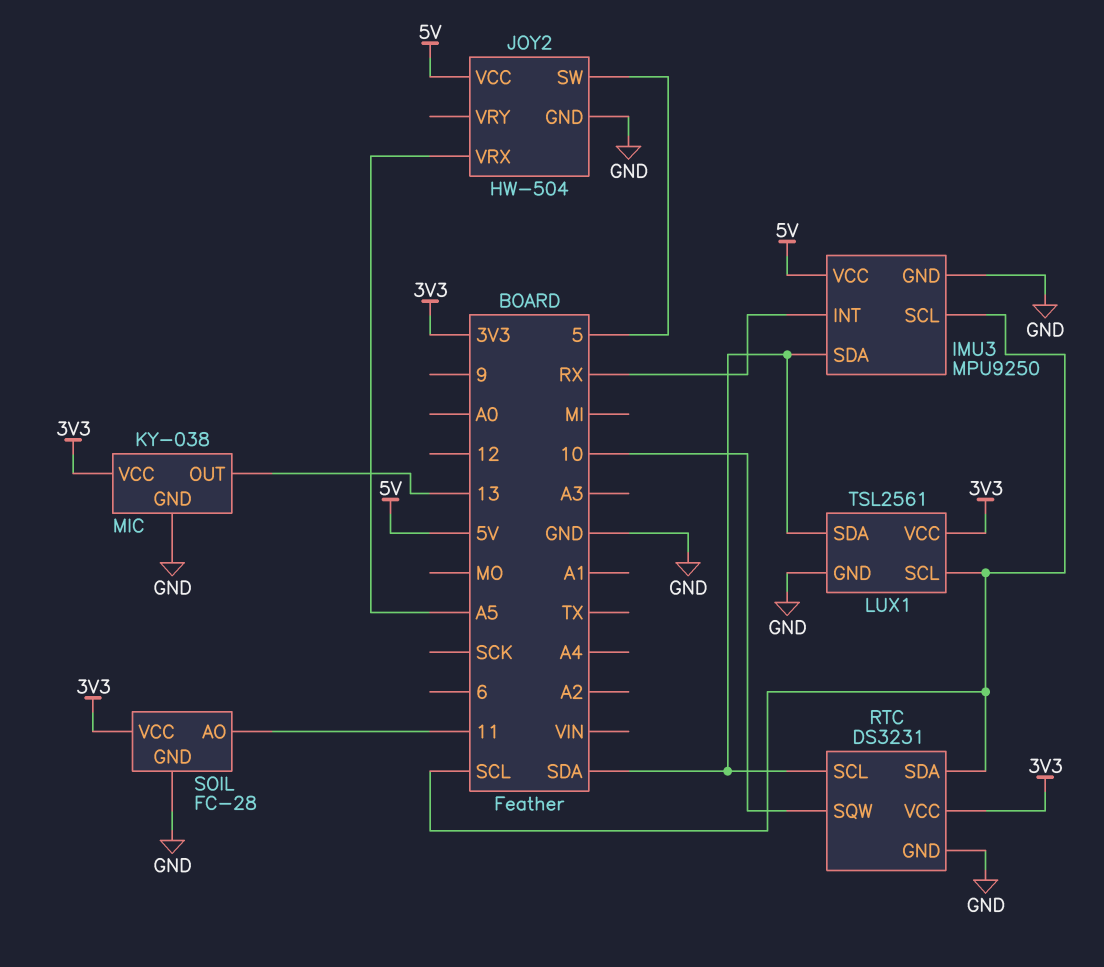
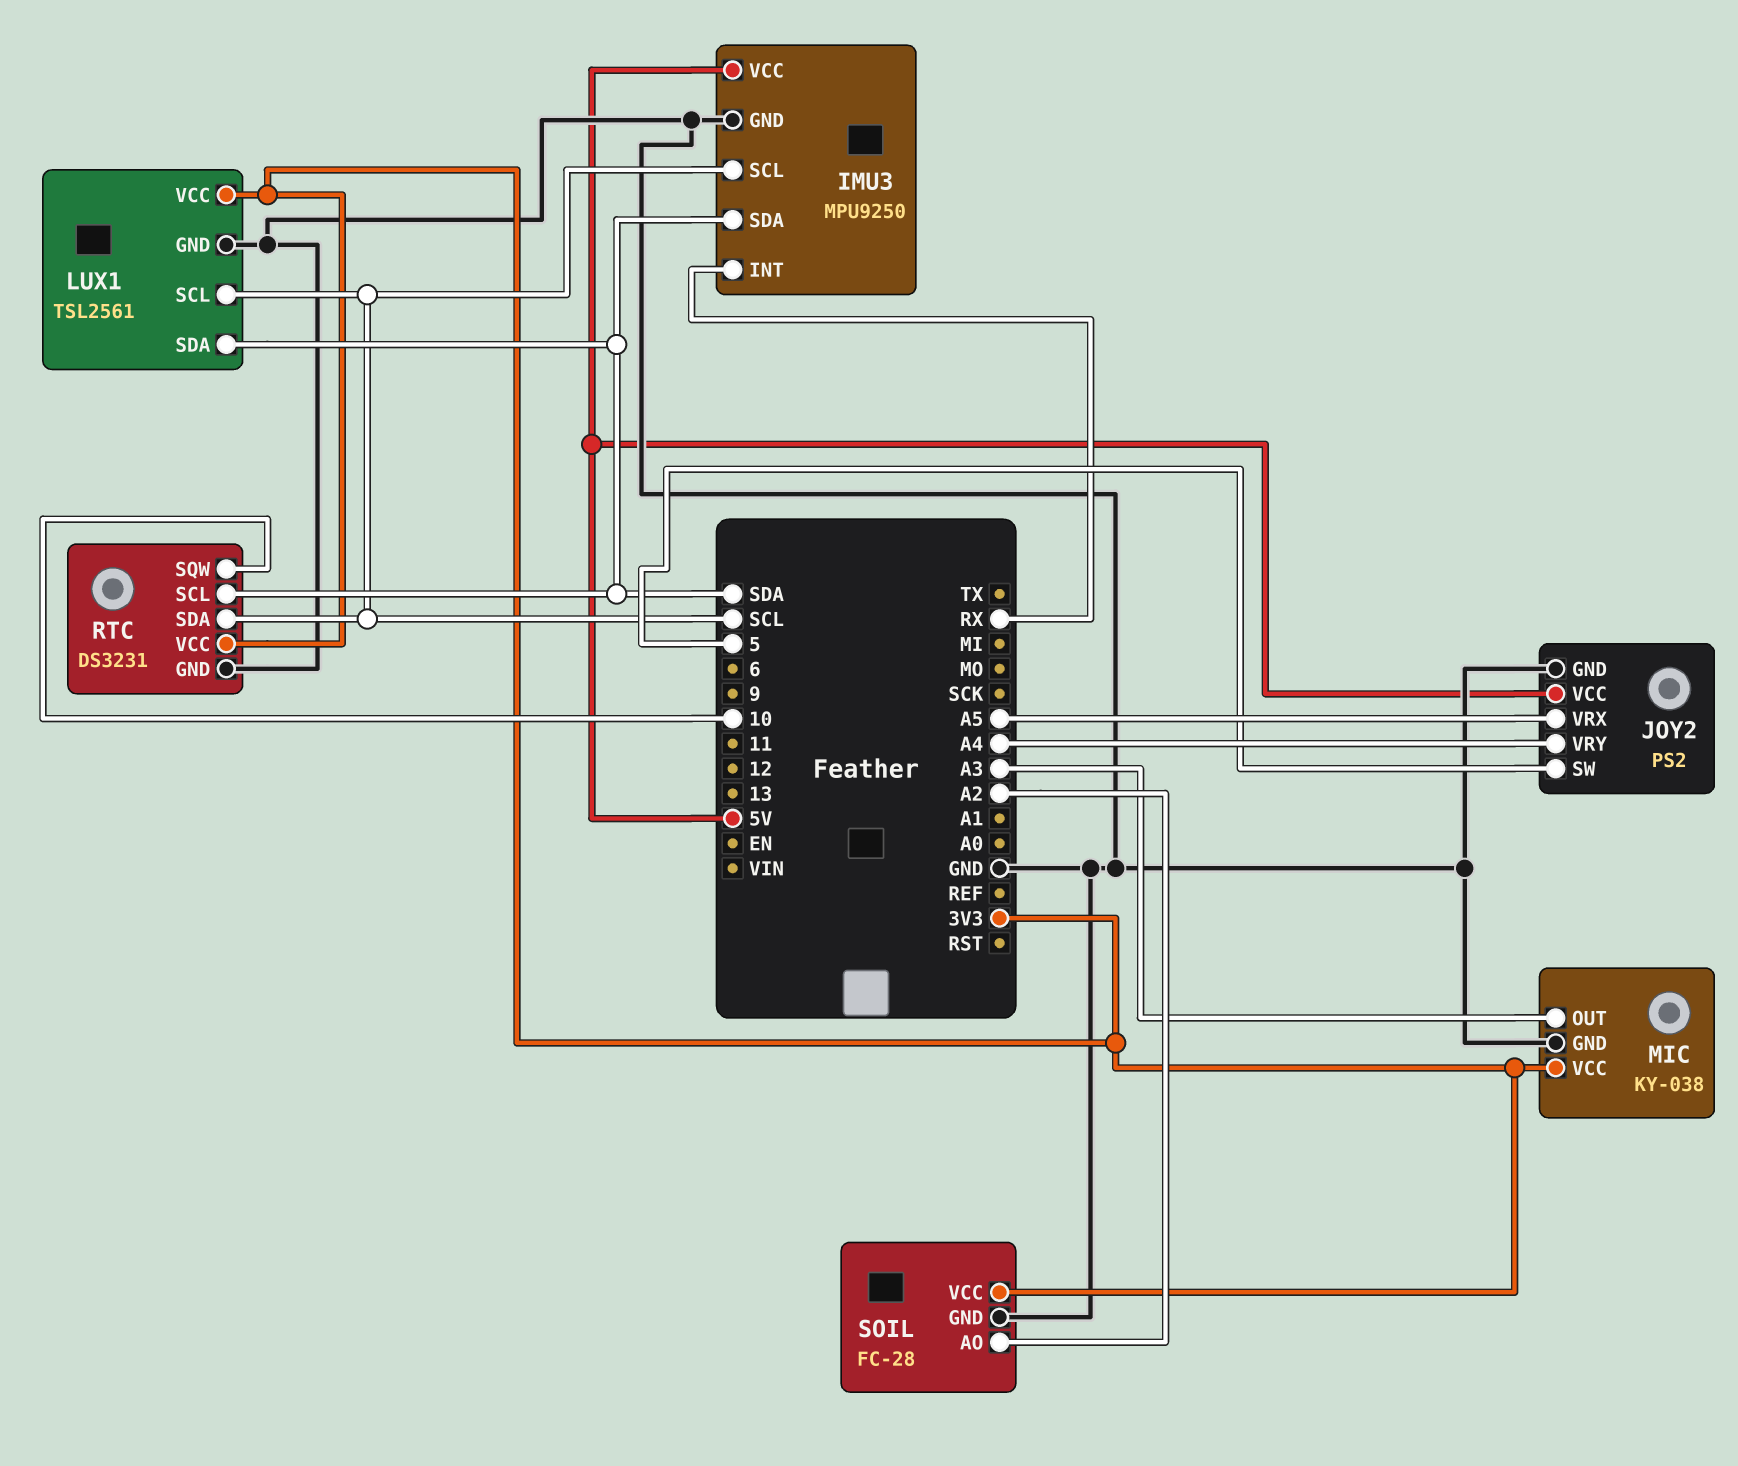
JOY2: HW-504 -> PS2
JOY2 pin VRY: none -> A4
MIC pin OUT: 13 -> A3
SOIL pin AO: 11 -> A2

